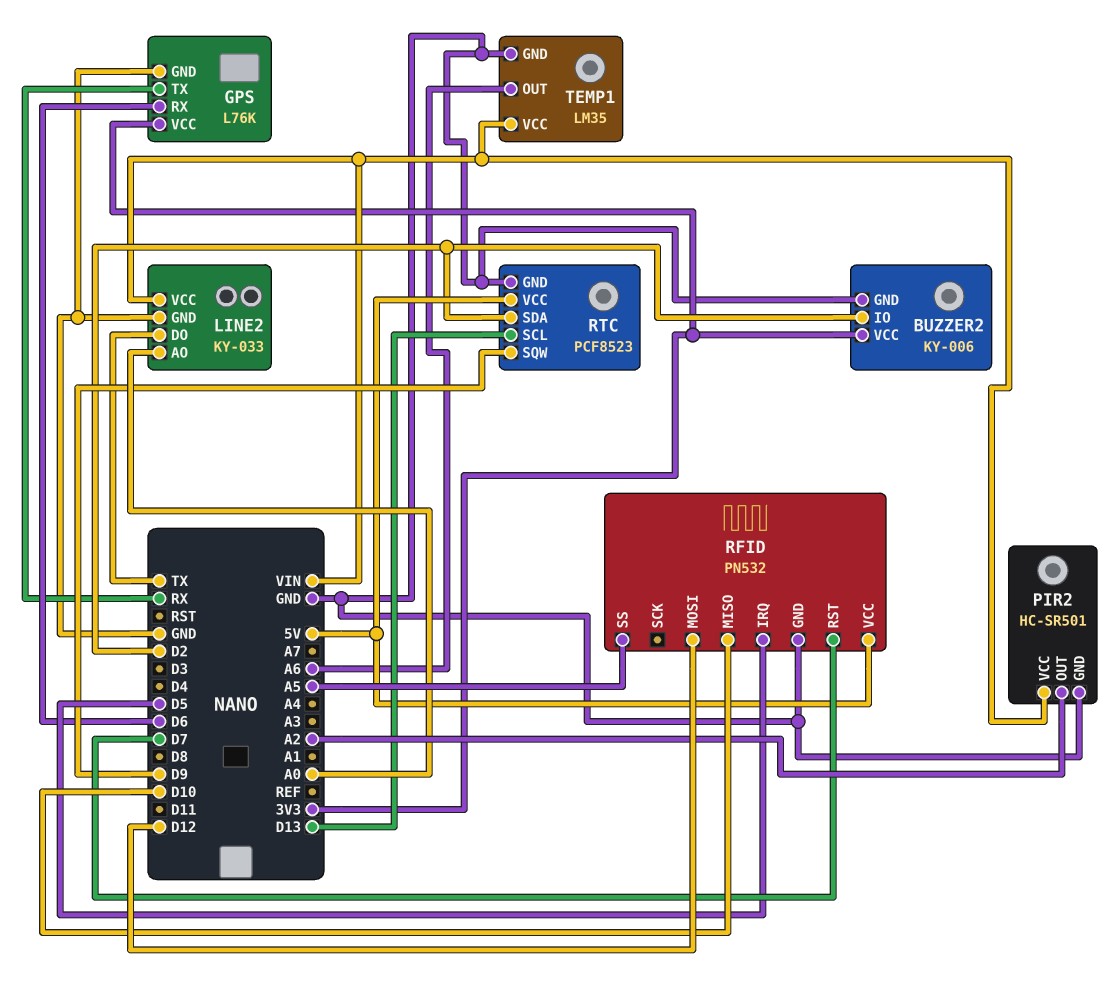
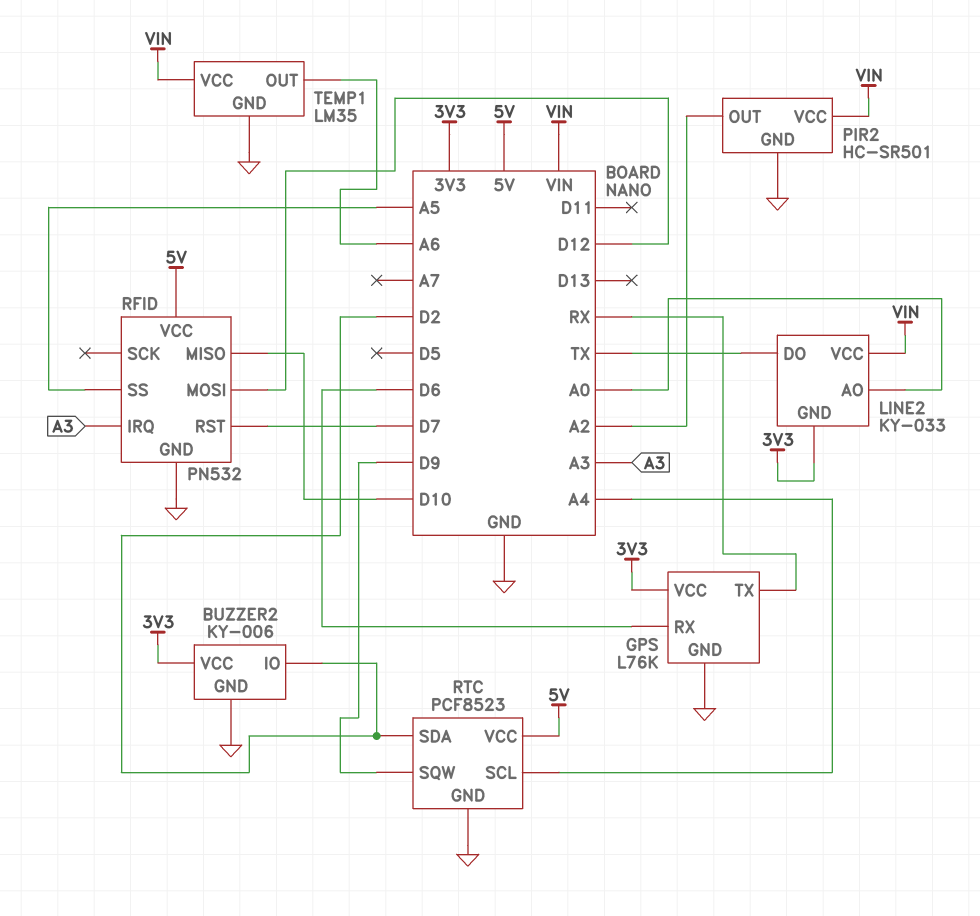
LINE2 pin GND: GND -> 3V3
RFID pin IRQ: D5 -> A3
RTC pin SCL: D13 -> A4

